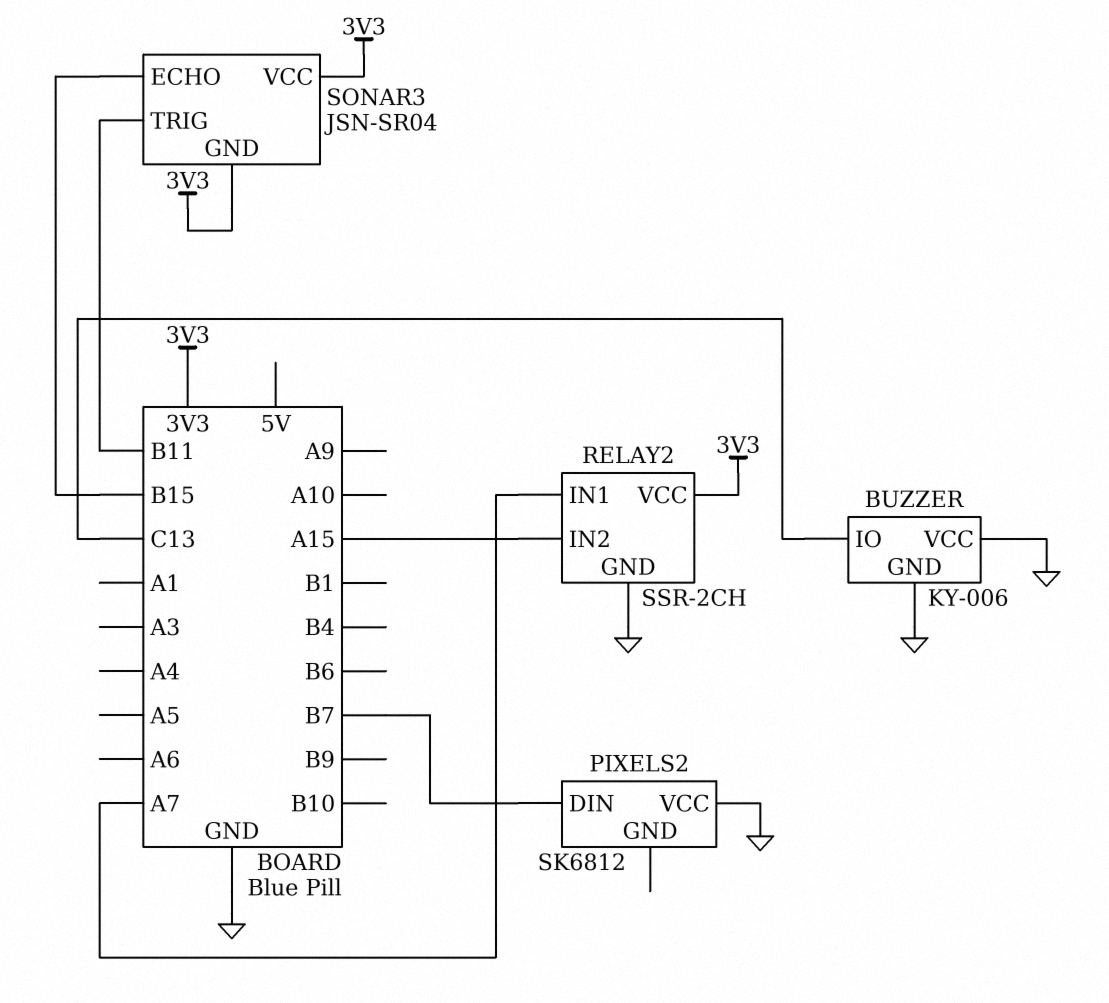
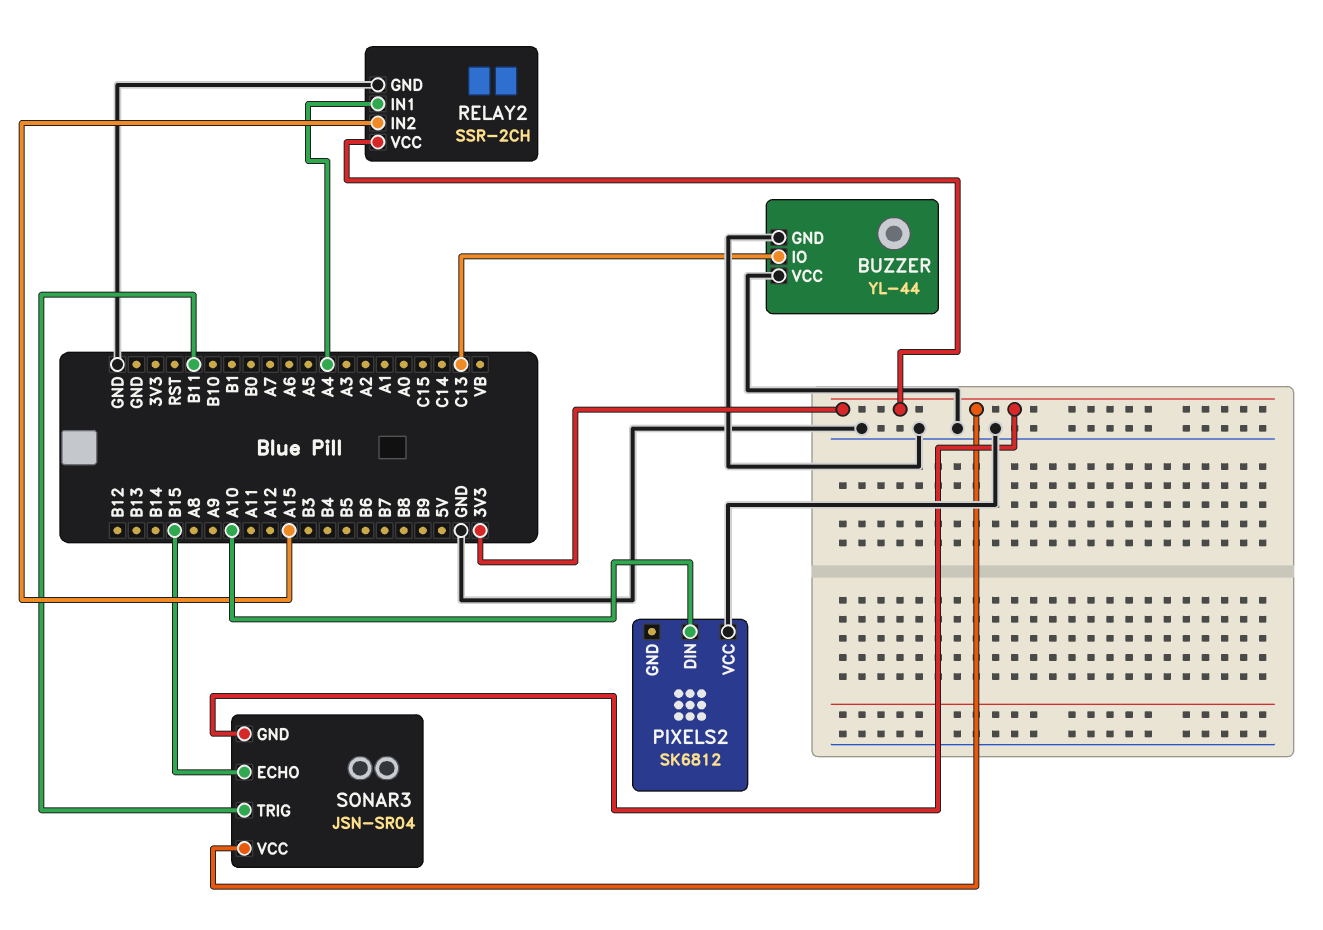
BUZZER: KY-006 -> YL-44
PIXELS2 pin DIN: B7 -> A10
RELAY2 pin IN1: A7 -> A4

